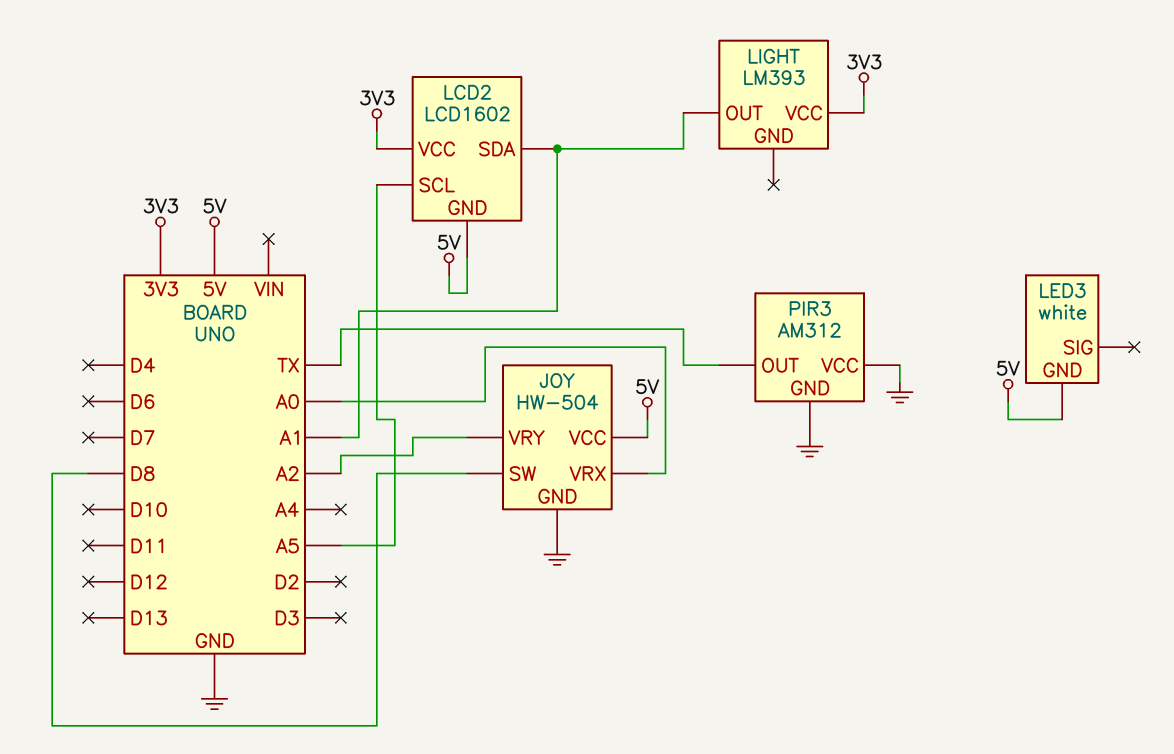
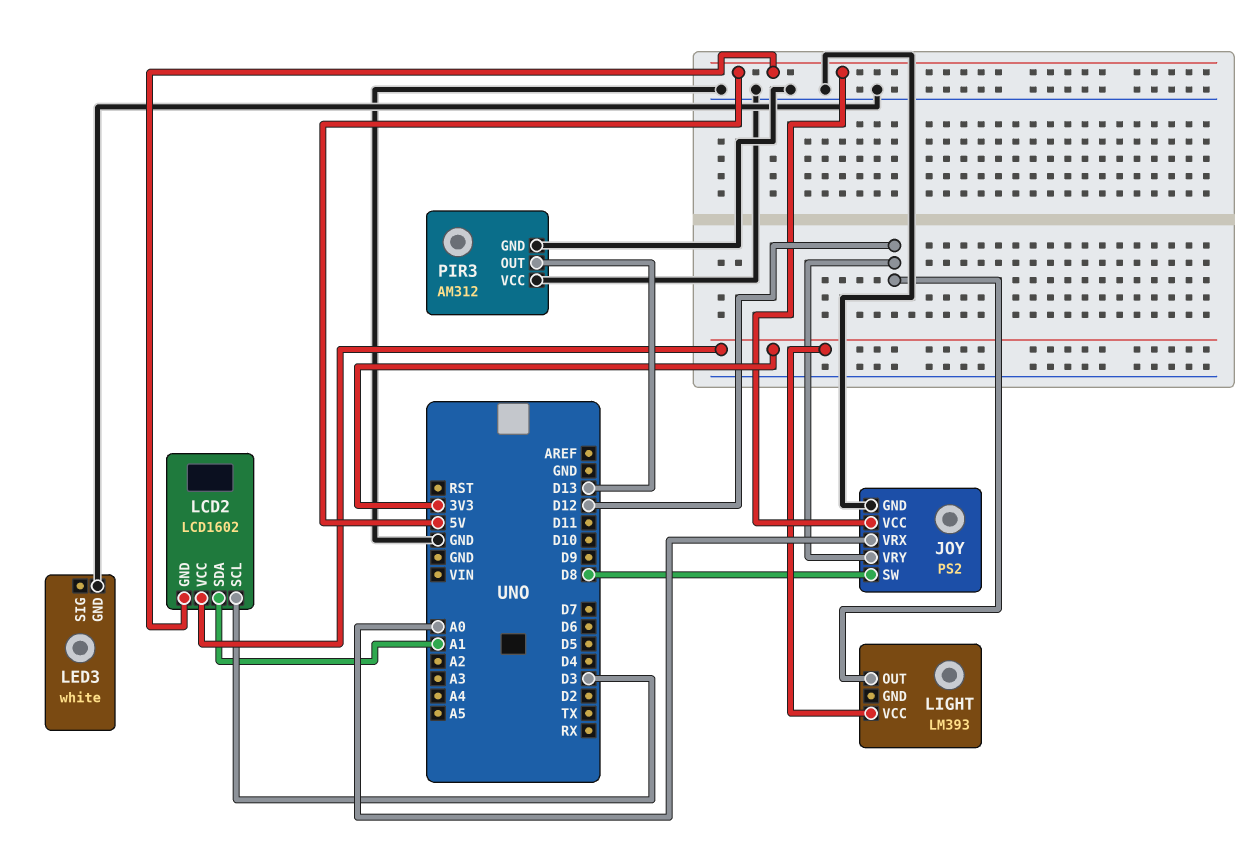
JOY: HW-504 -> PS2
JOY pin VRY: A2 -> D12
LCD2 pin SCL: A5 -> D3
LED3 pin GND: 5V -> GND
LIGHT pin OUT: A1 -> D12
PIR3 pin OUT: TX -> D13

